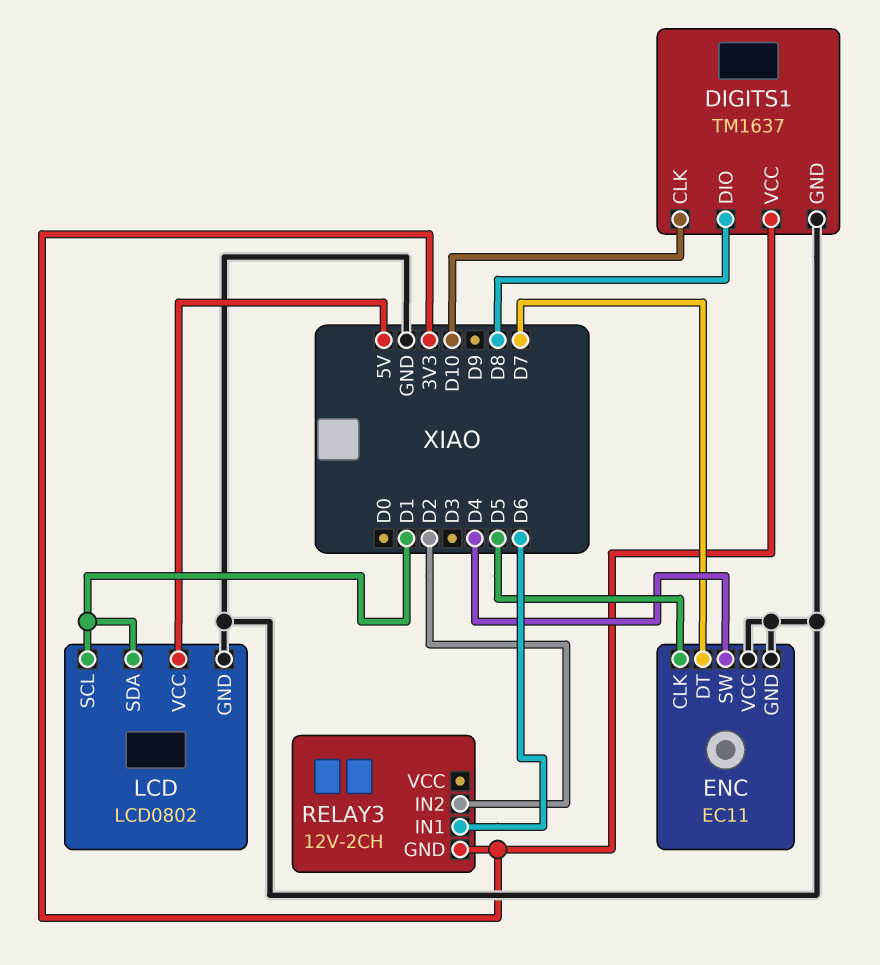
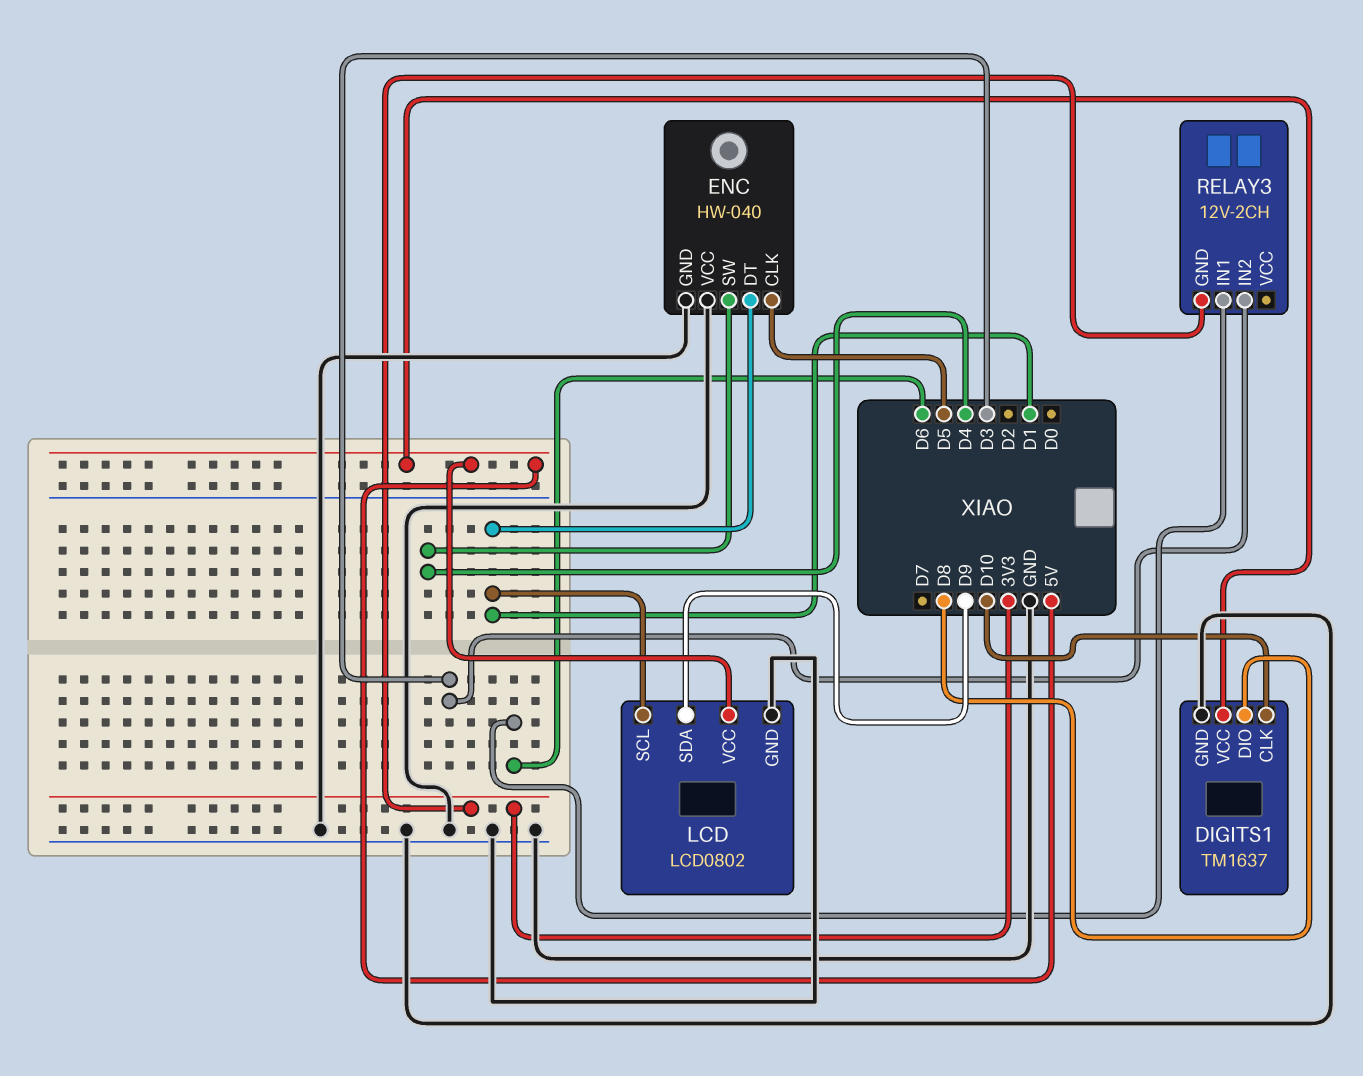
DIGITS1 pin VCC: 3V3 -> 5V
ENC: EC11 -> HW-040
ENC pin DT: D7 -> D1
LCD pin SDA: D1 -> D9
RELAY3 pin IN2: D2 -> D3

